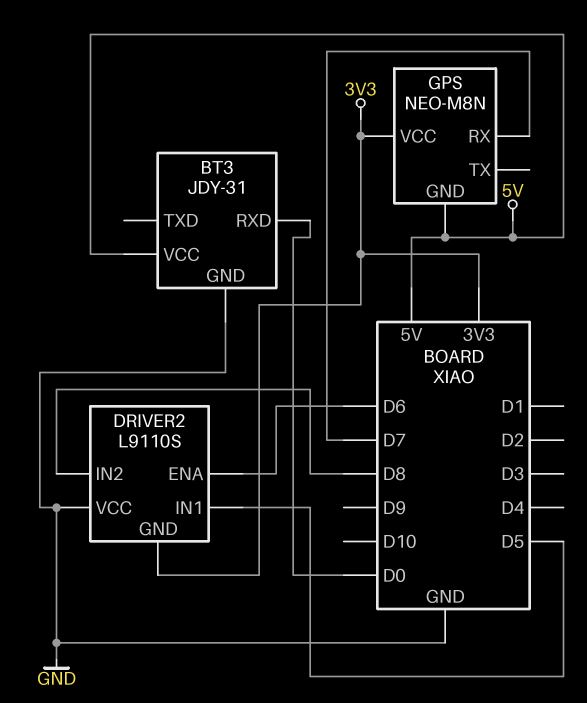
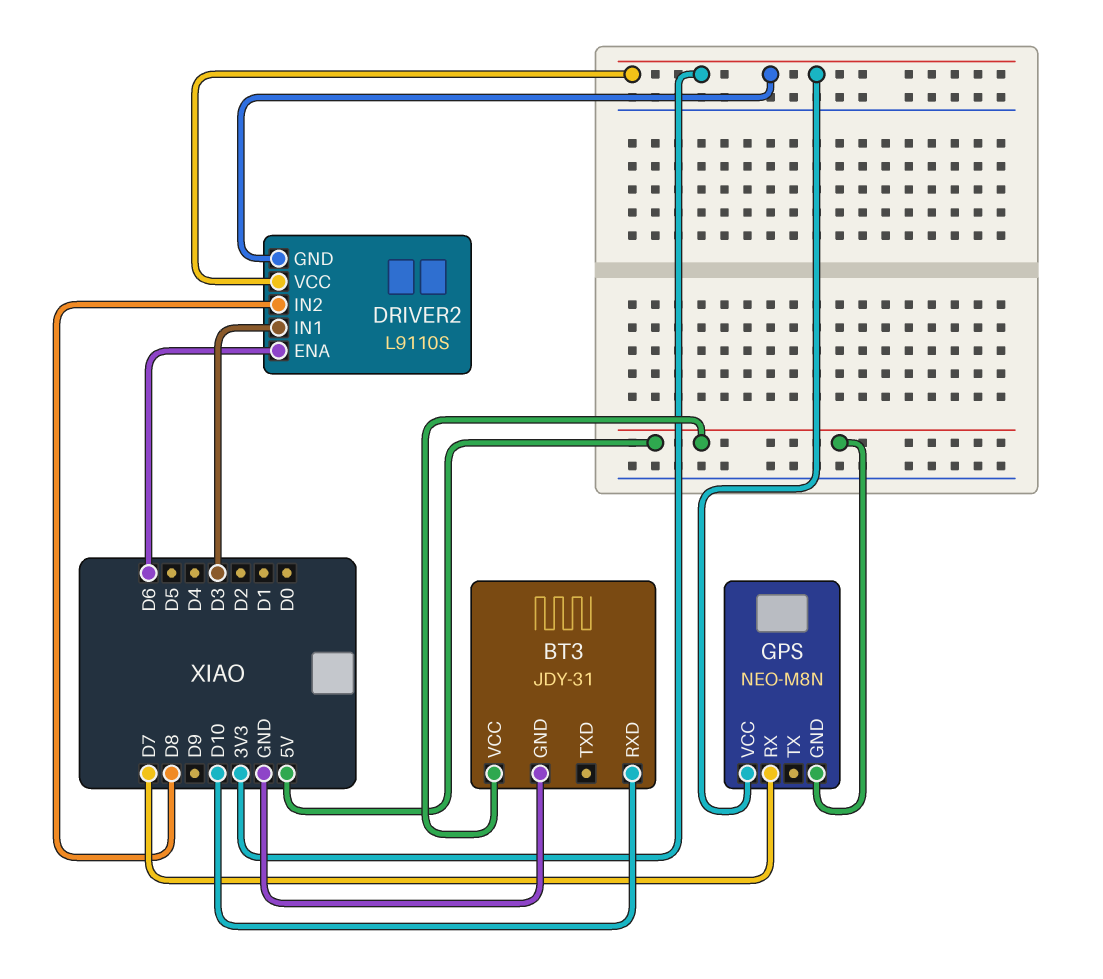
BT3 pin RXD: D0 -> D10
DRIVER2 pin IN1: D5 -> D3
DRIVER2 pin VCC: GND -> 3V3

